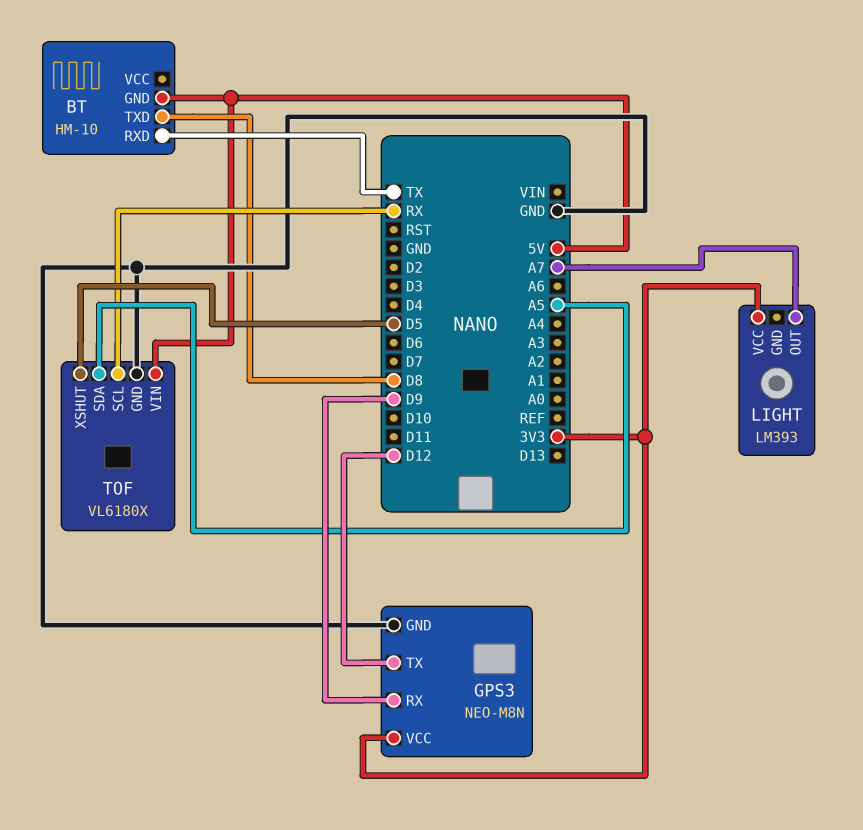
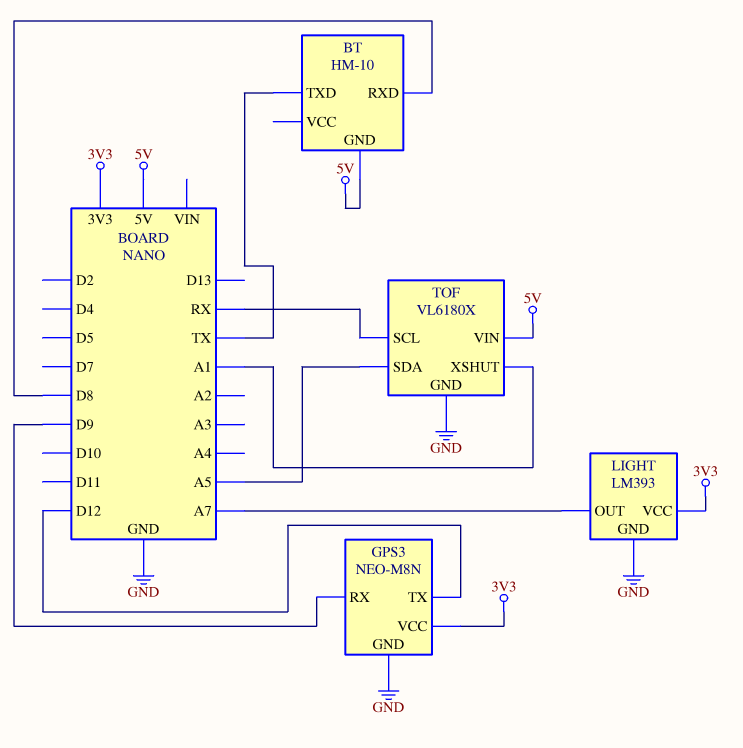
BT pin RXD: TX -> D8
BT pin TXD: D8 -> TX
LIGHT pin GND: none -> GND
TOF pin XSHUT: D5 -> A1

